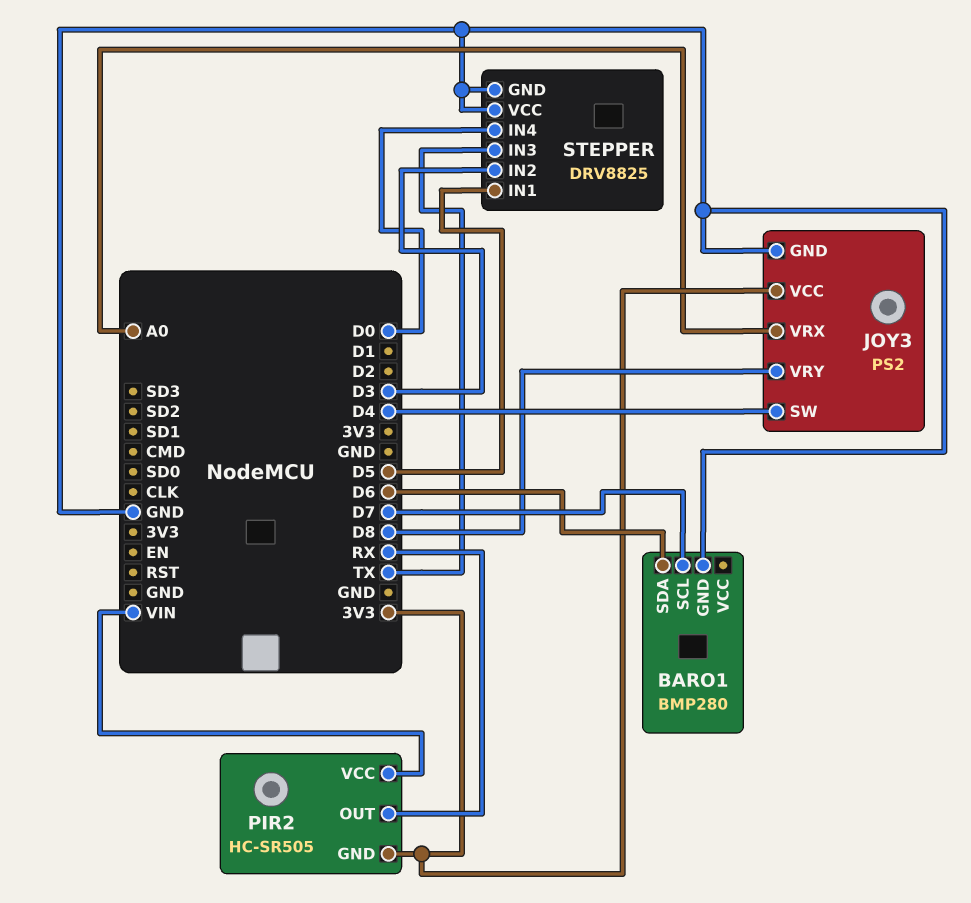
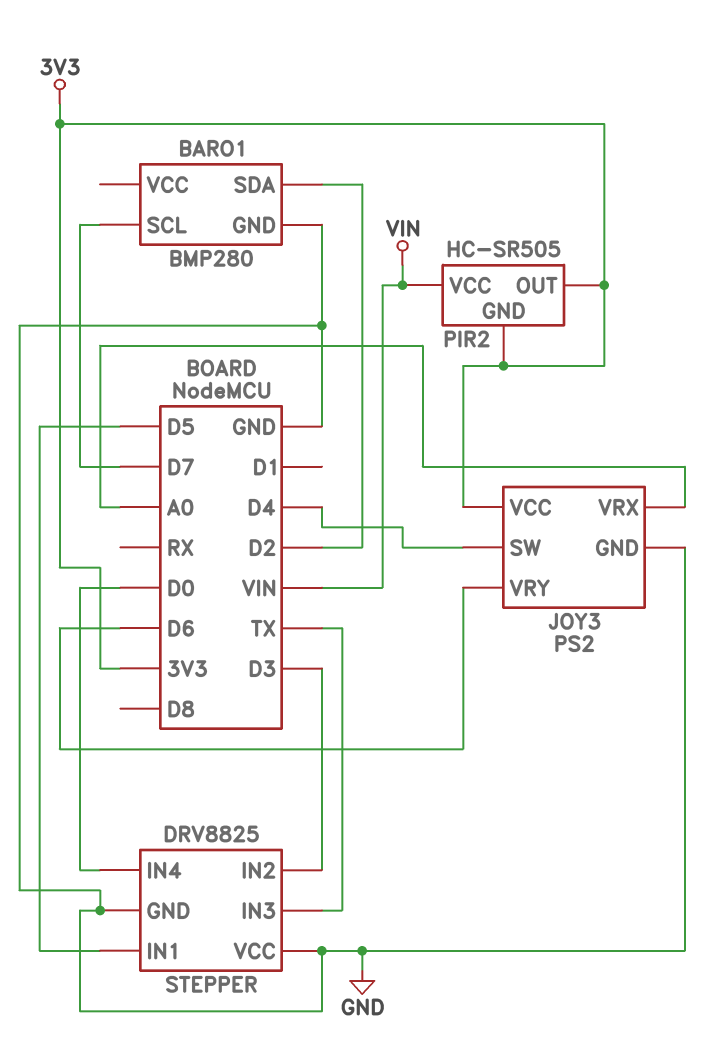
BARO1 pin SDA: D6 -> D2
JOY3 pin VRY: D8 -> D6
PIR2 pin OUT: RX -> 3V3

